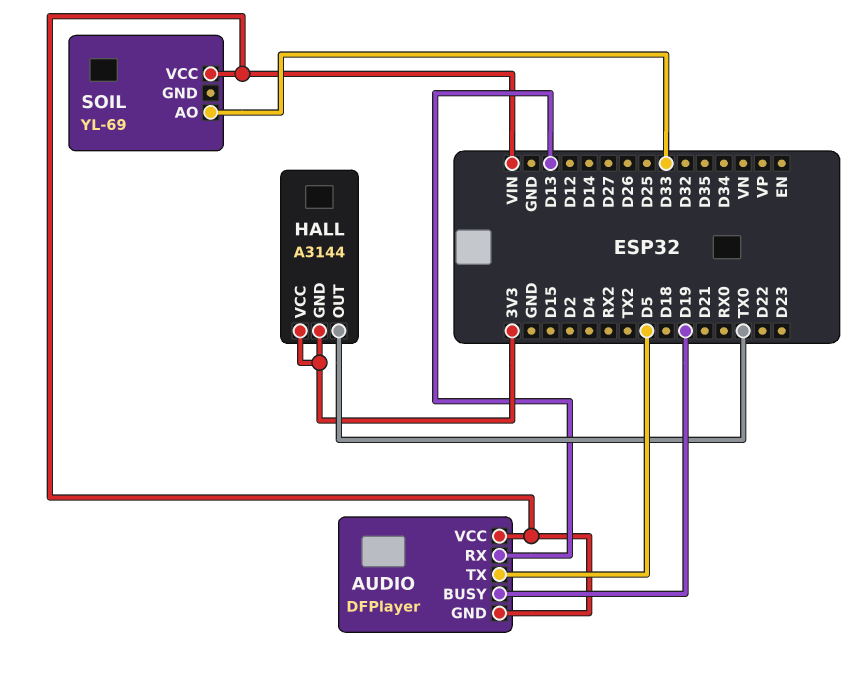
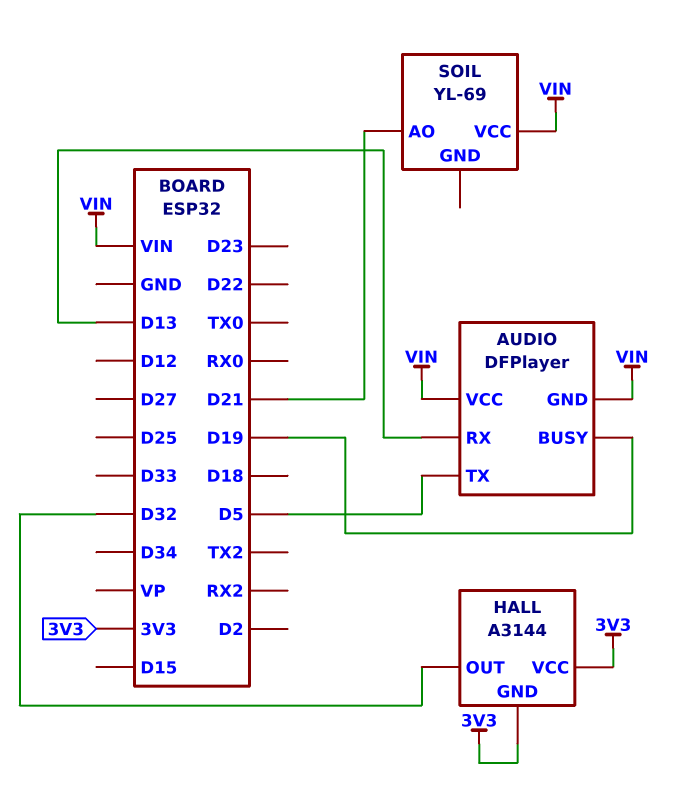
HALL pin OUT: TX0 -> D32
SOIL pin AO: D33 -> D21

